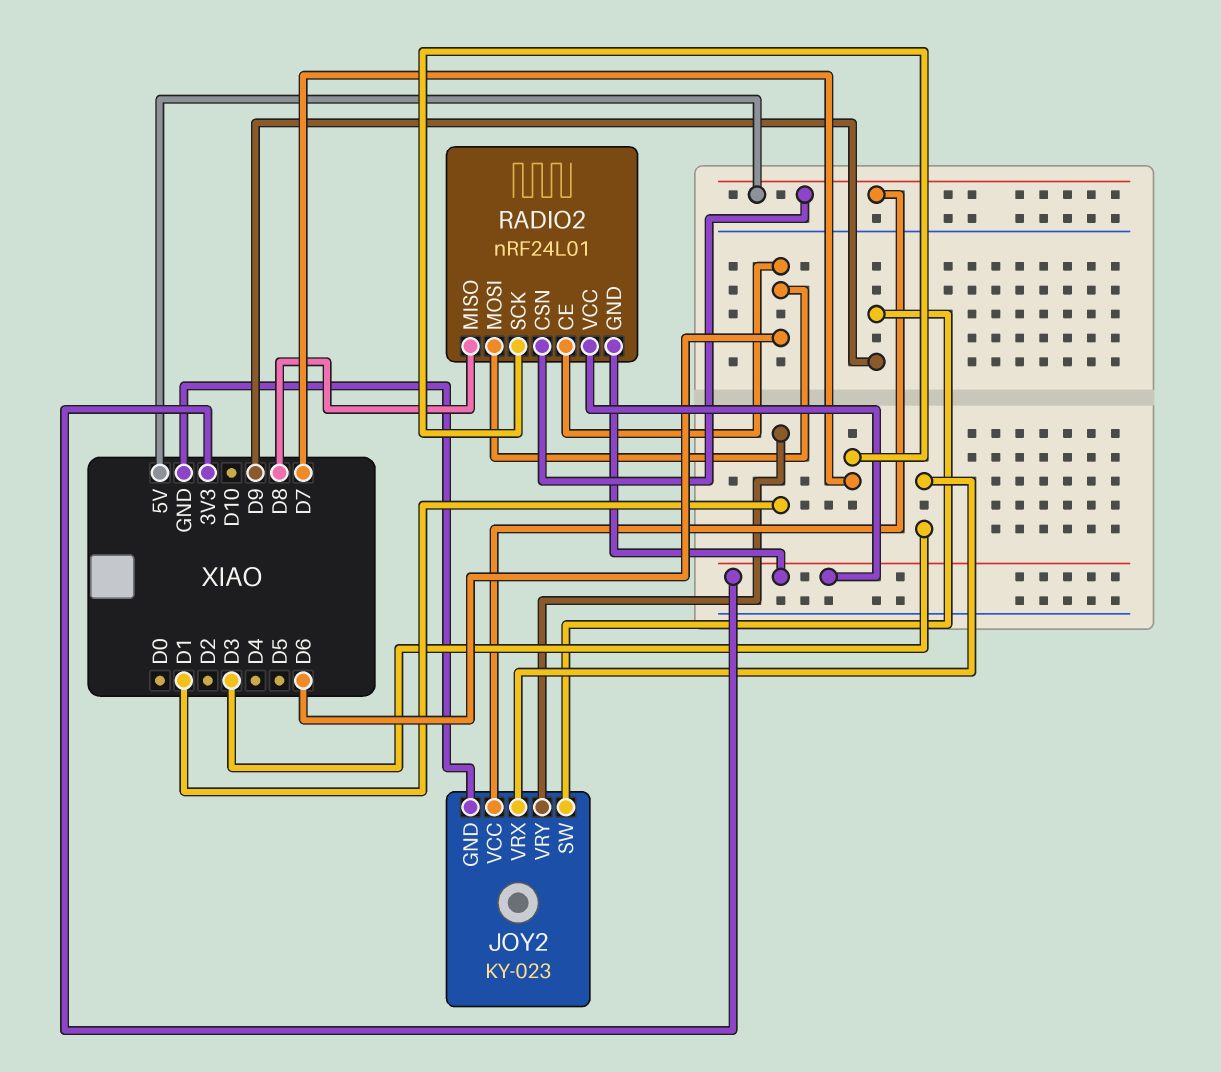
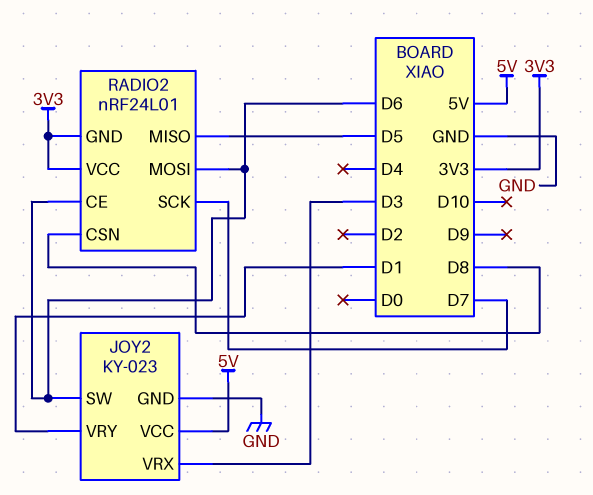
JOY2 pin SW: D9 -> D6
RADIO2 pin CSN: 5V -> D8
RADIO2 pin MISO: D8 -> D5

